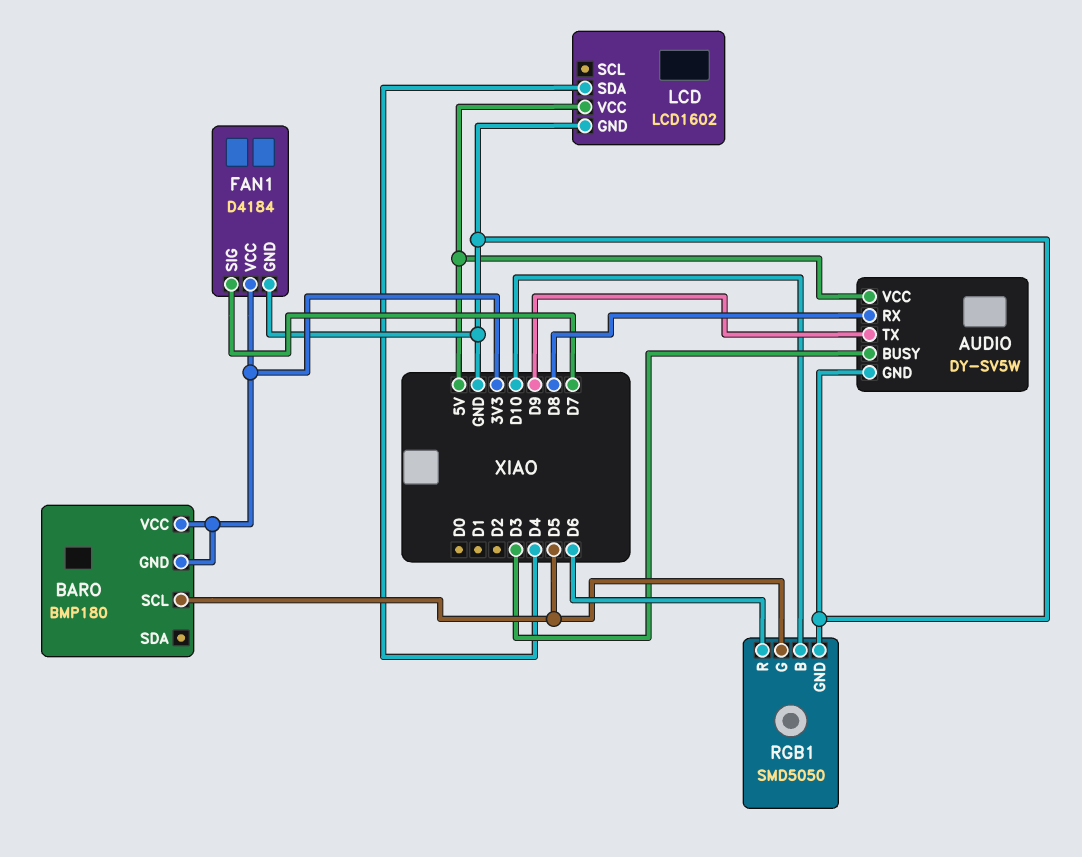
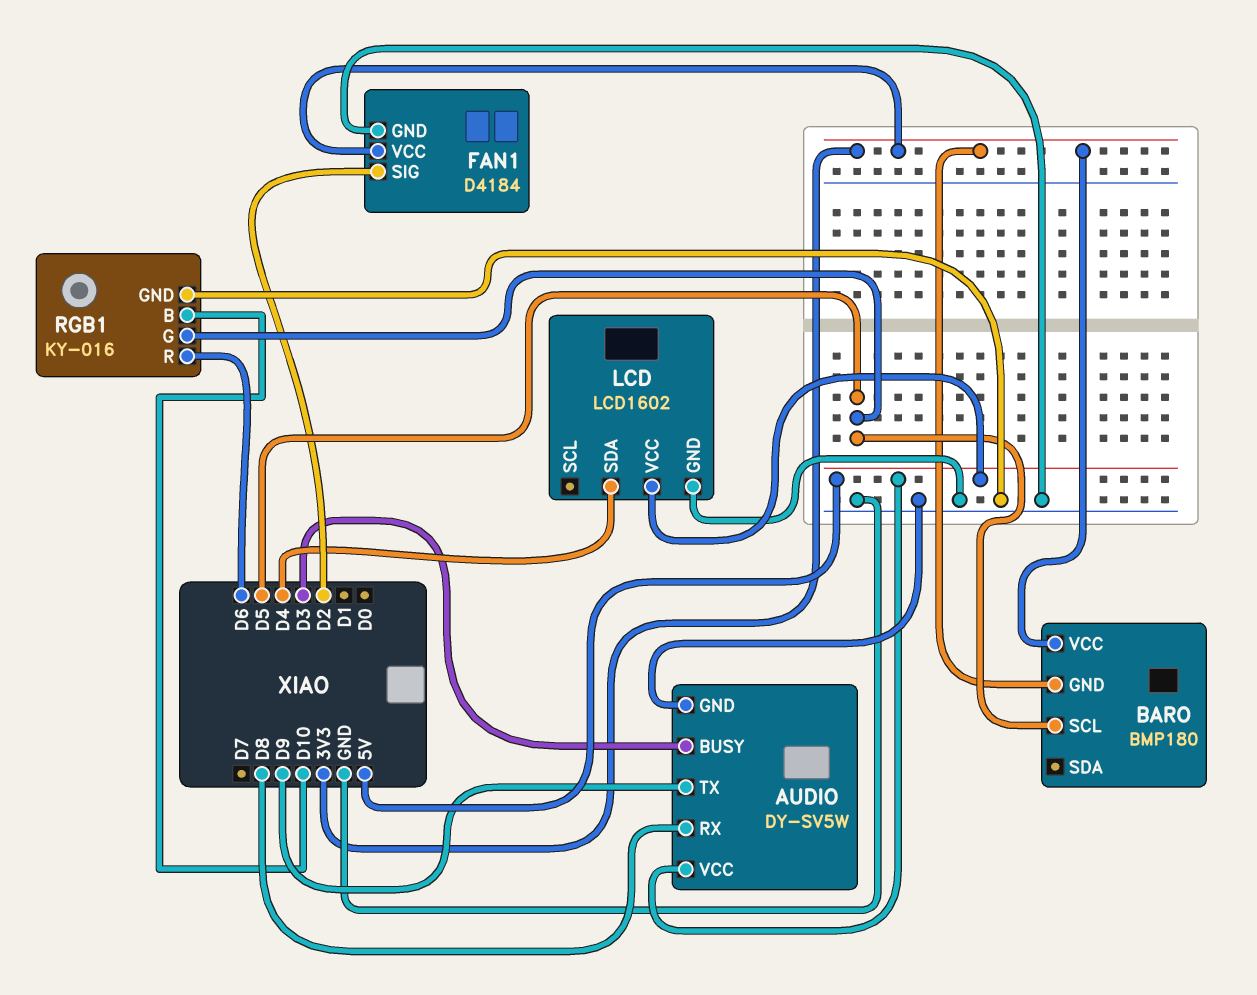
FAN1 pin SIG: D7 -> D2
RGB1: SMD5050 -> KY-016

